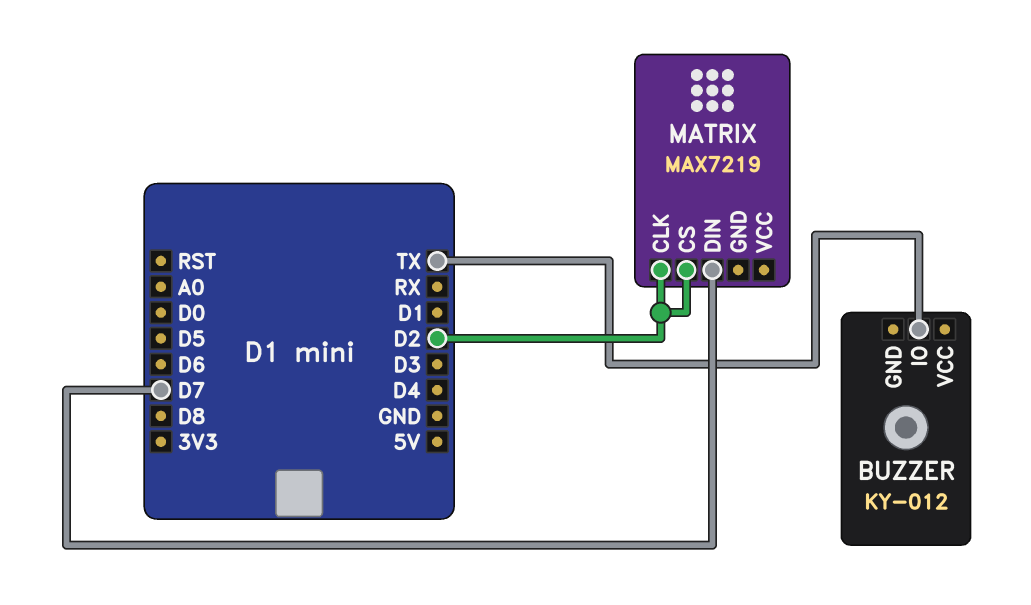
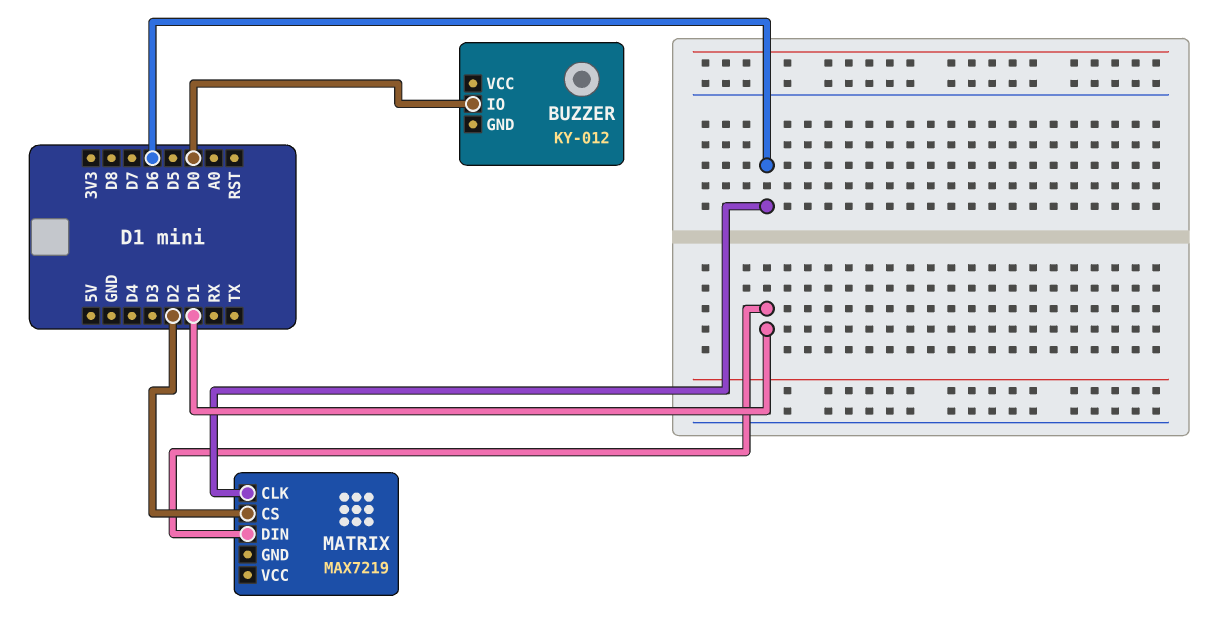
BUZZER pin IO: TX -> D0
MATRIX pin CLK: D2 -> D6
MATRIX pin DIN: D7 -> D1

